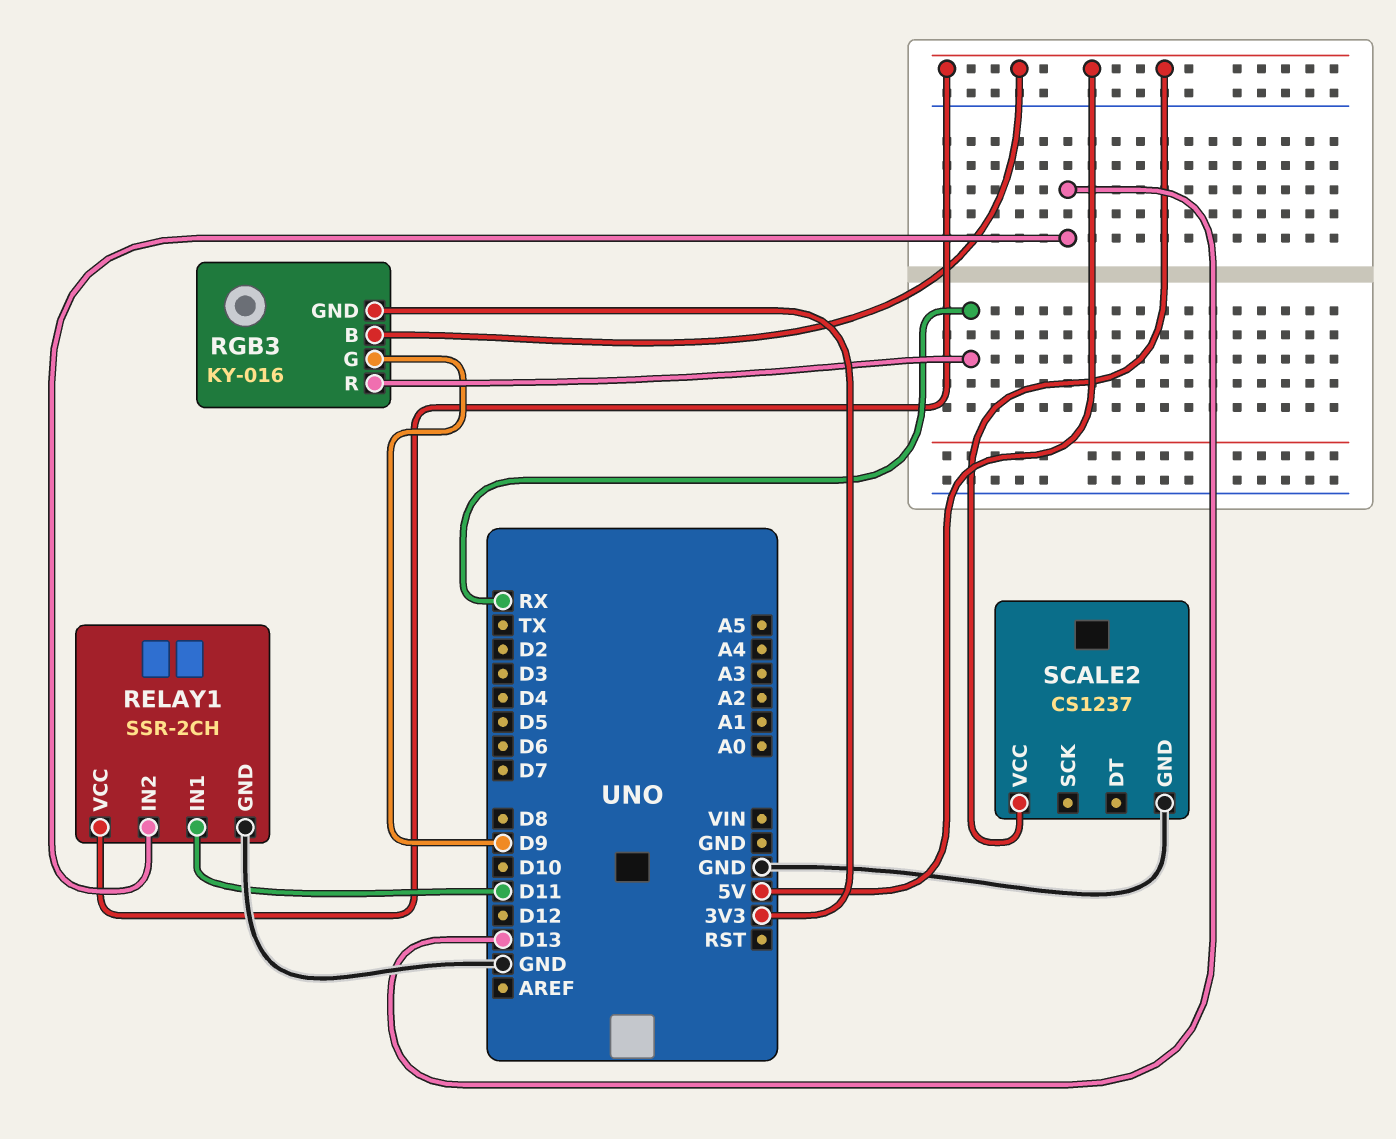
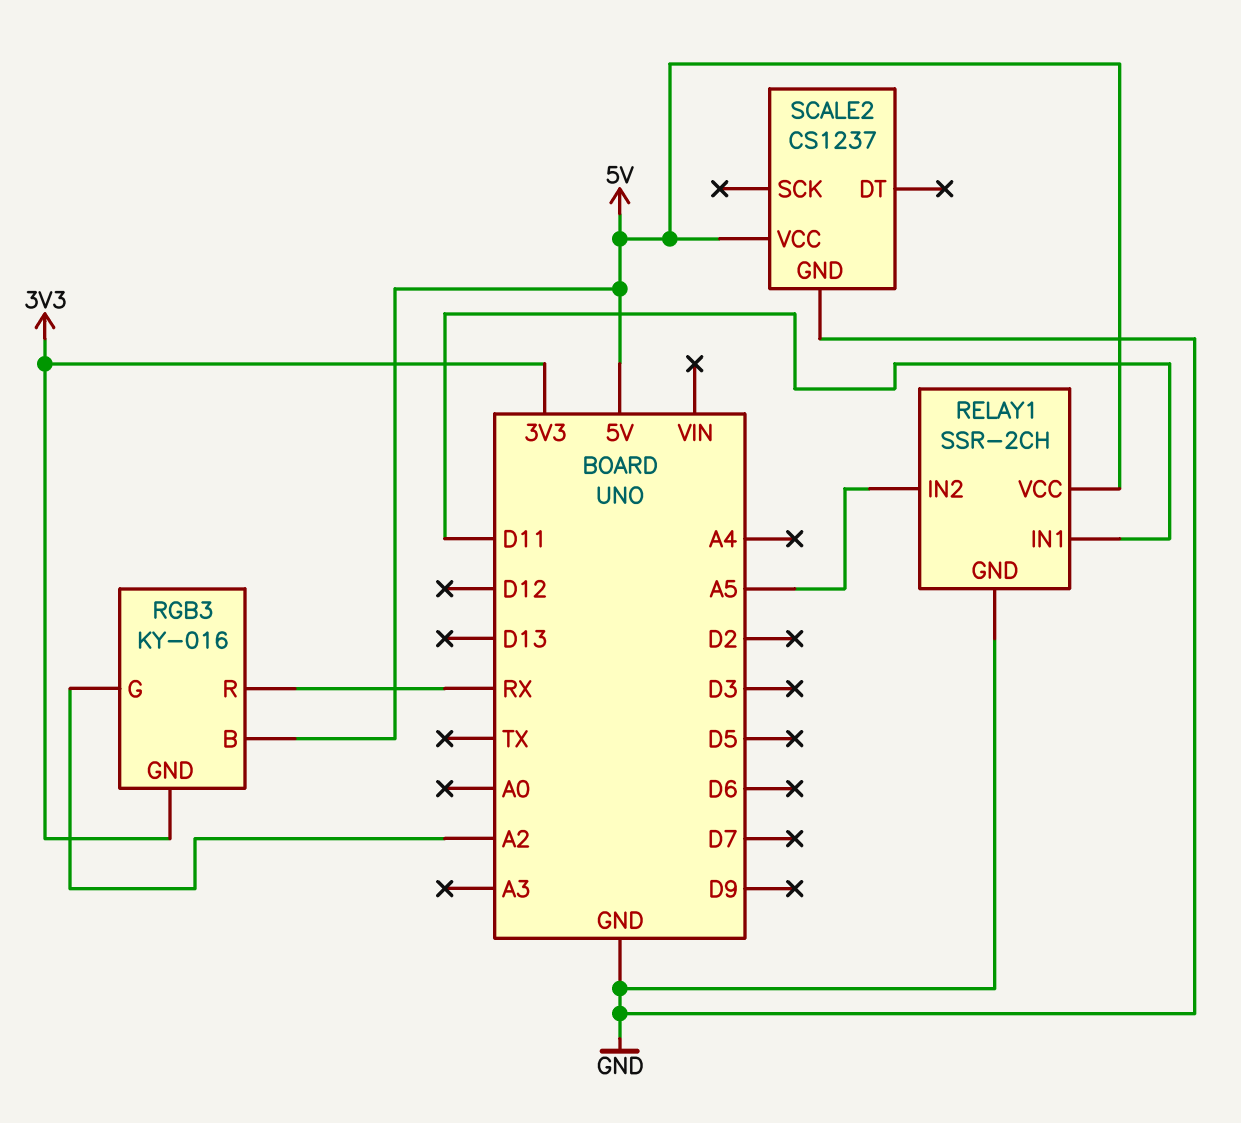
RELAY1 pin IN2: D13 -> A5
RGB3 pin G: D9 -> A2

